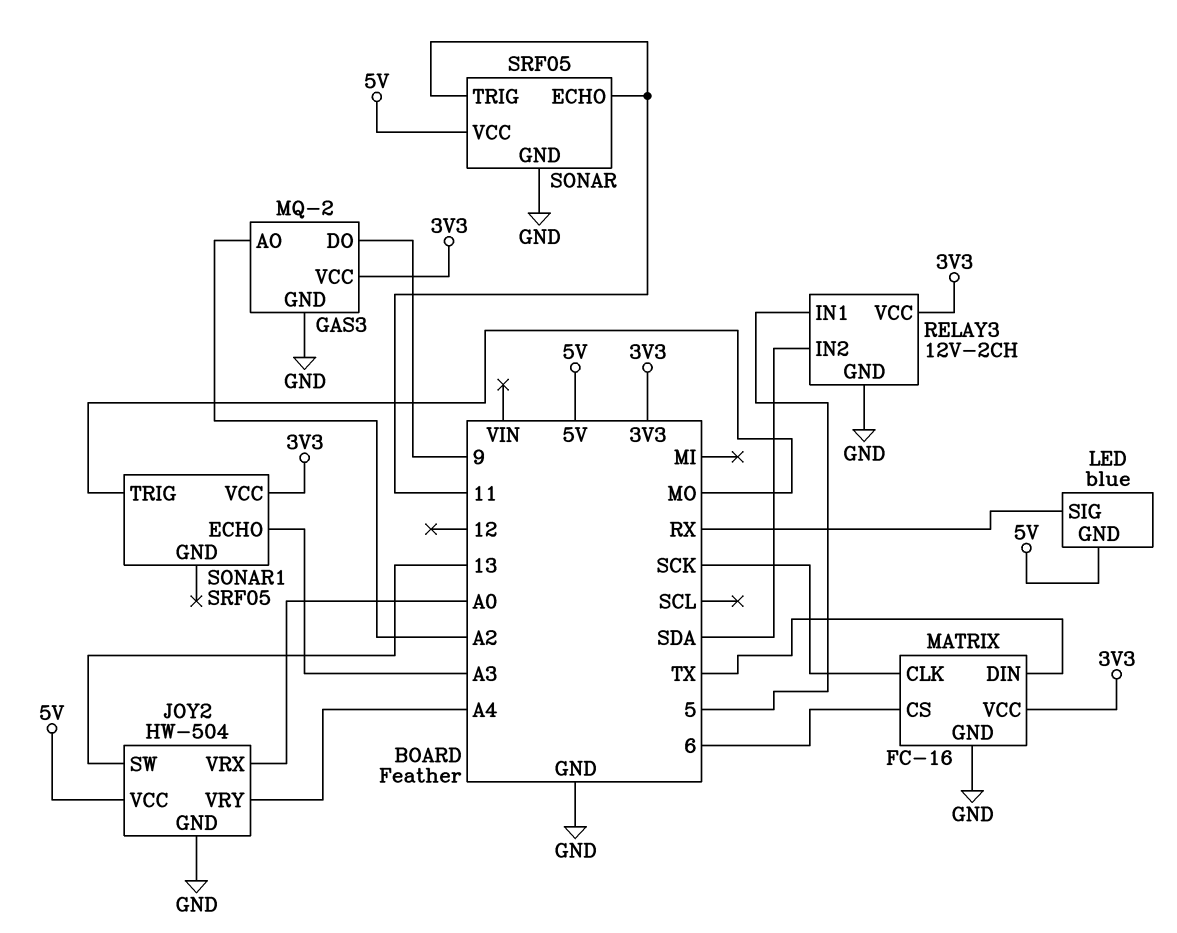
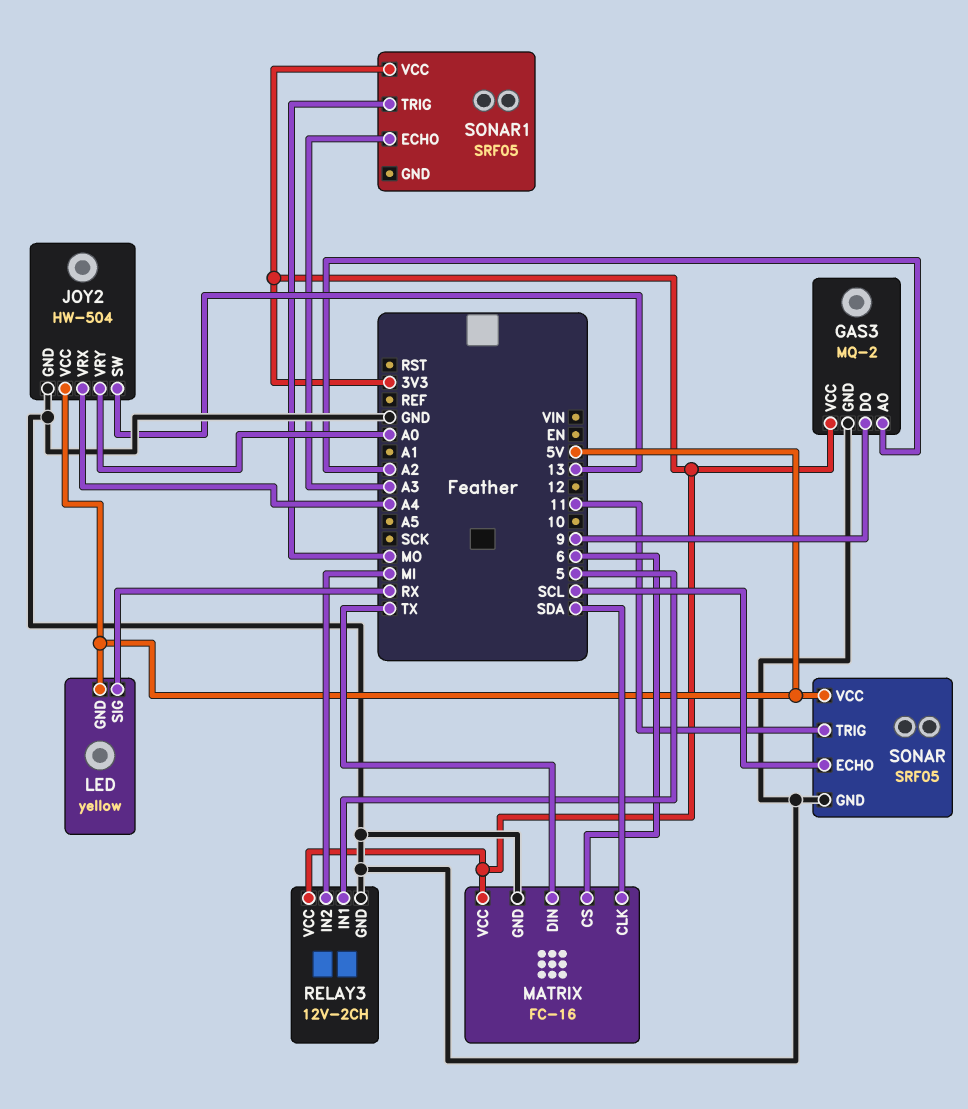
JOY2 pin VRX: A0 -> A4
JOY2 pin VRY: A4 -> A0
LED: blue -> yellow
MATRIX pin CLK: SCK -> SDA
RELAY3 pin IN2: SDA -> MI
SONAR pin ECHO: 11 -> SCL

